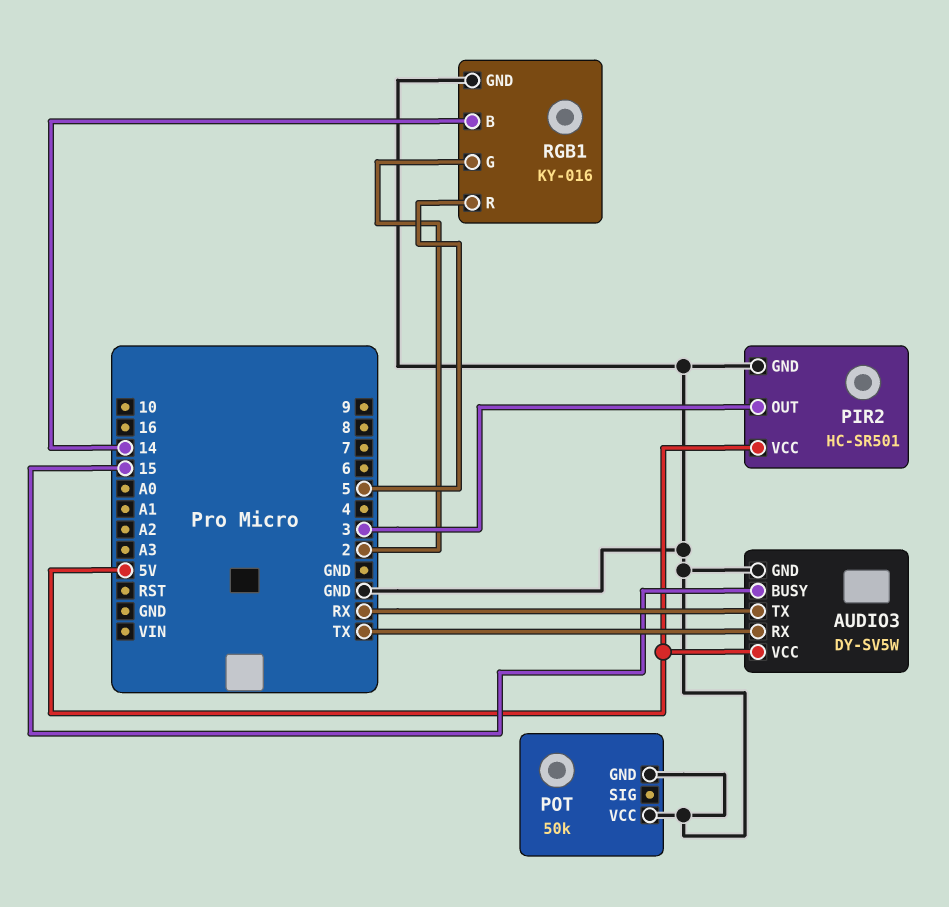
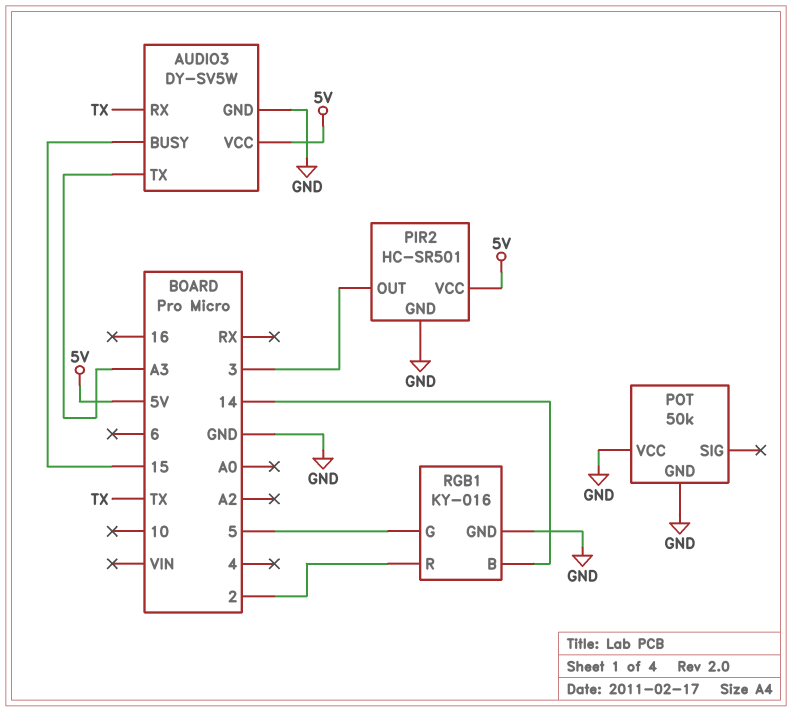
AUDIO3 pin TX: RX -> A3
RGB1 pin G: 2 -> 5
RGB1 pin R: 5 -> 2

